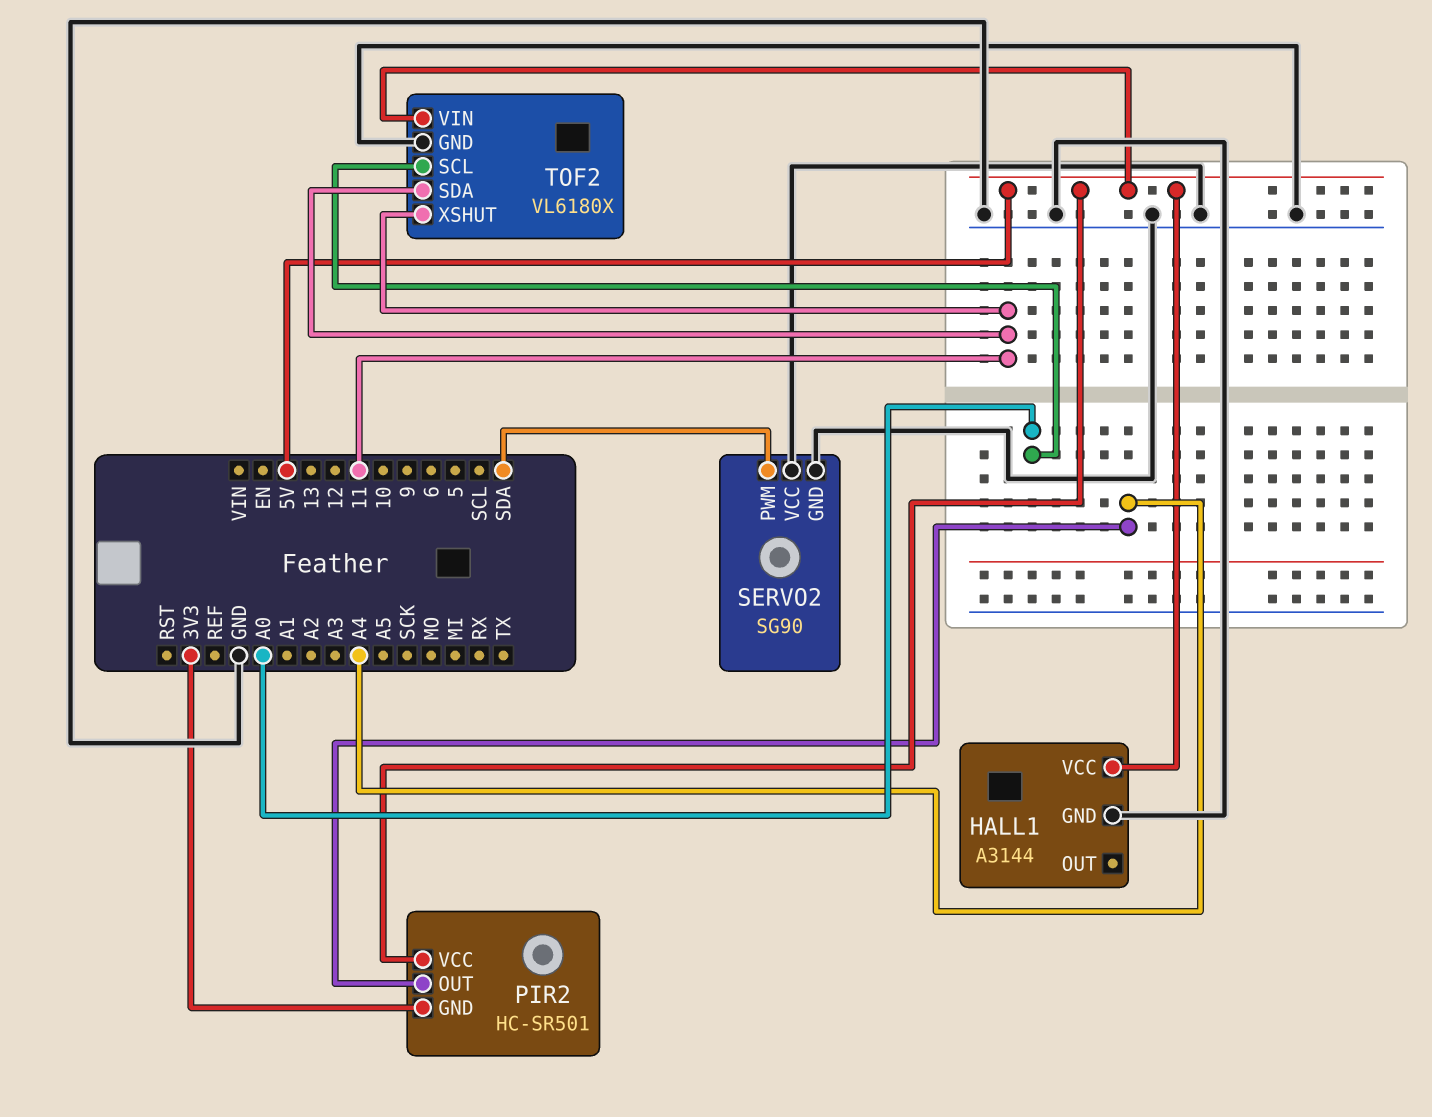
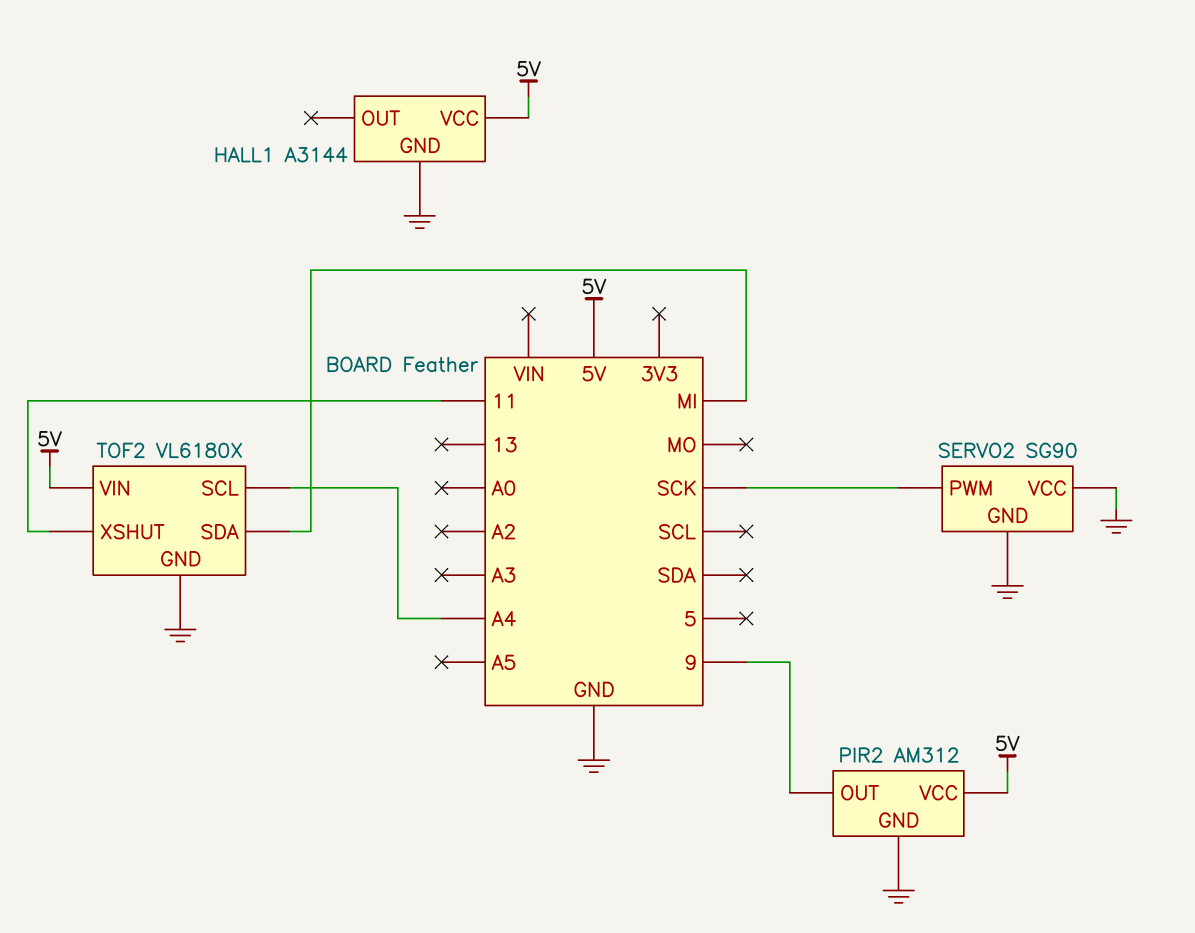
PIR2: HC-SR501 -> AM312
PIR2 pin GND: 3V3 -> GND
PIR2 pin OUT: A4 -> 9
SERVO2 pin PWM: SDA -> SCK
TOF2 pin SCL: A0 -> A4
TOF2 pin SDA: 11 -> MI

